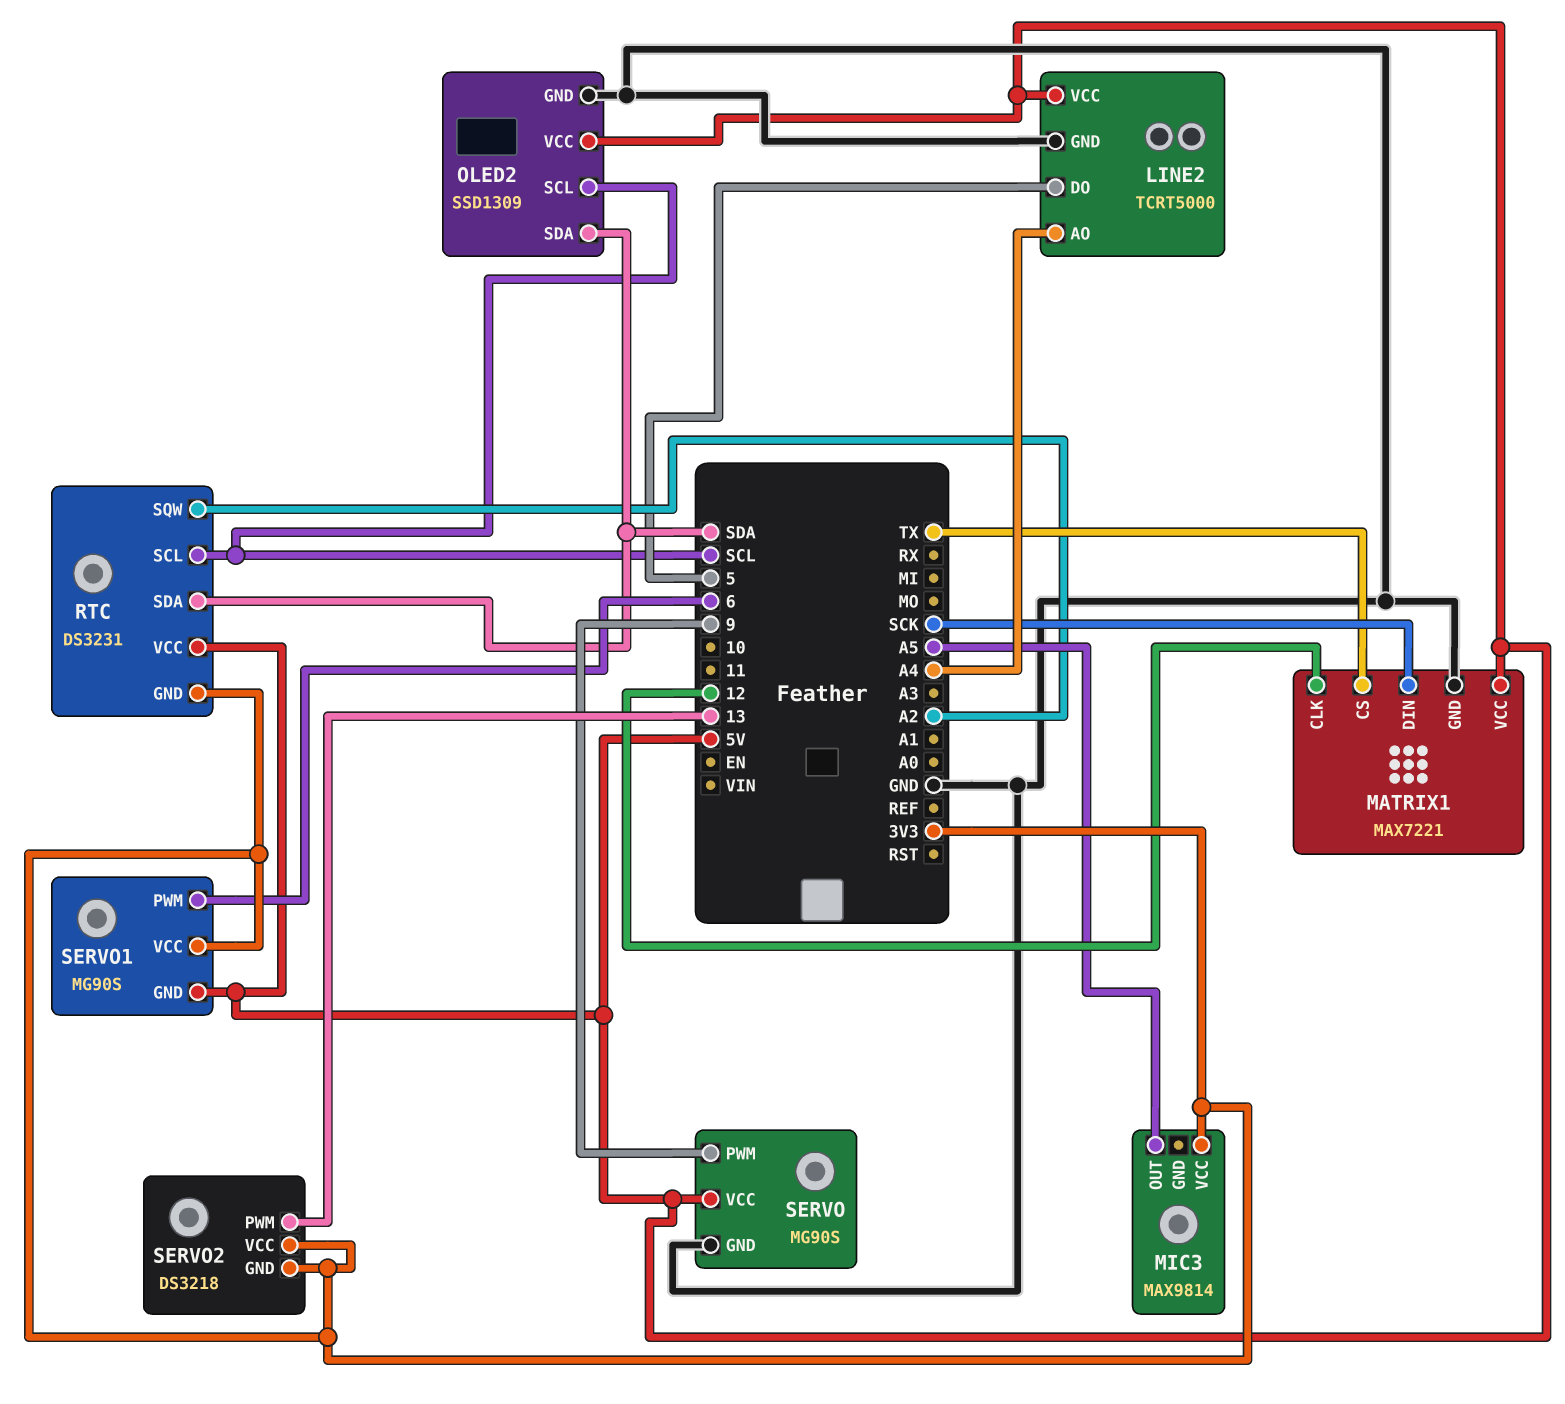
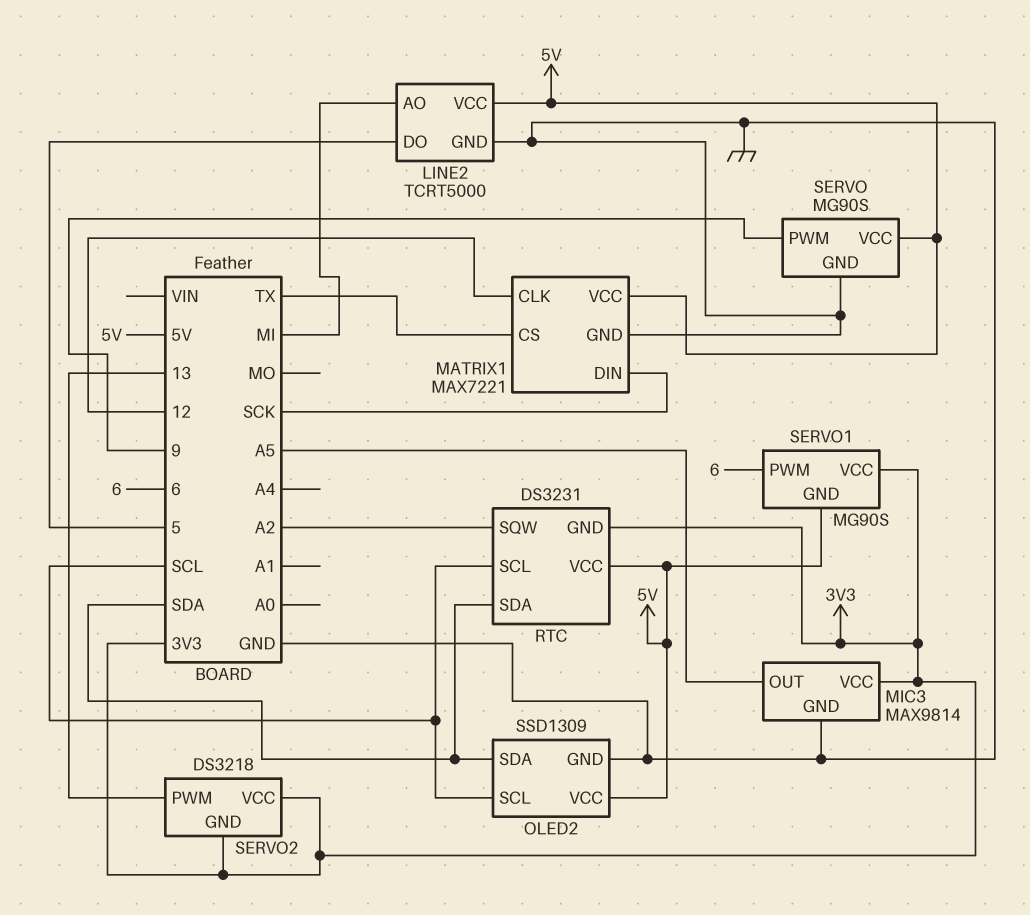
LINE2 pin AO: A4 -> MI
MIC3 pin GND: none -> GND

